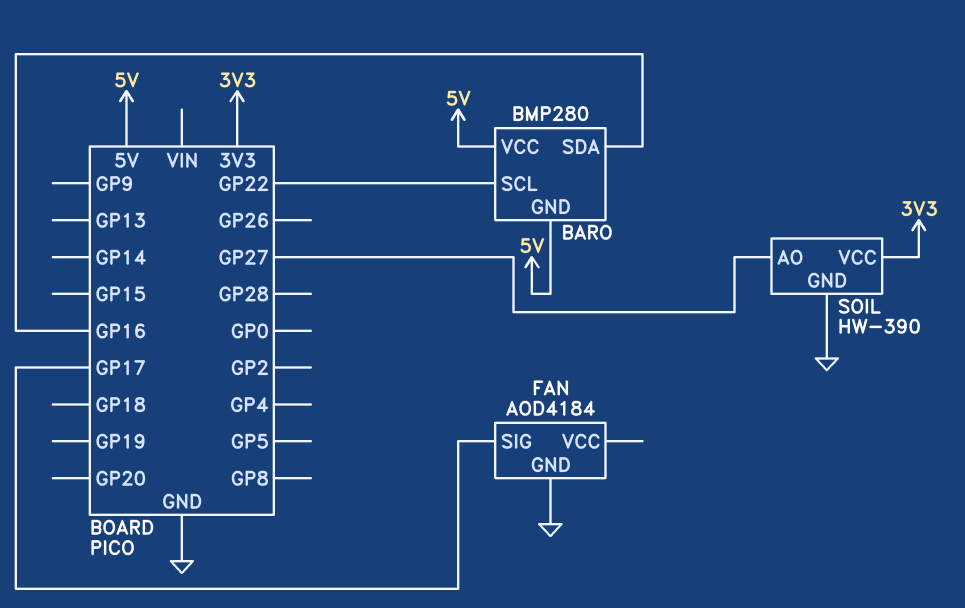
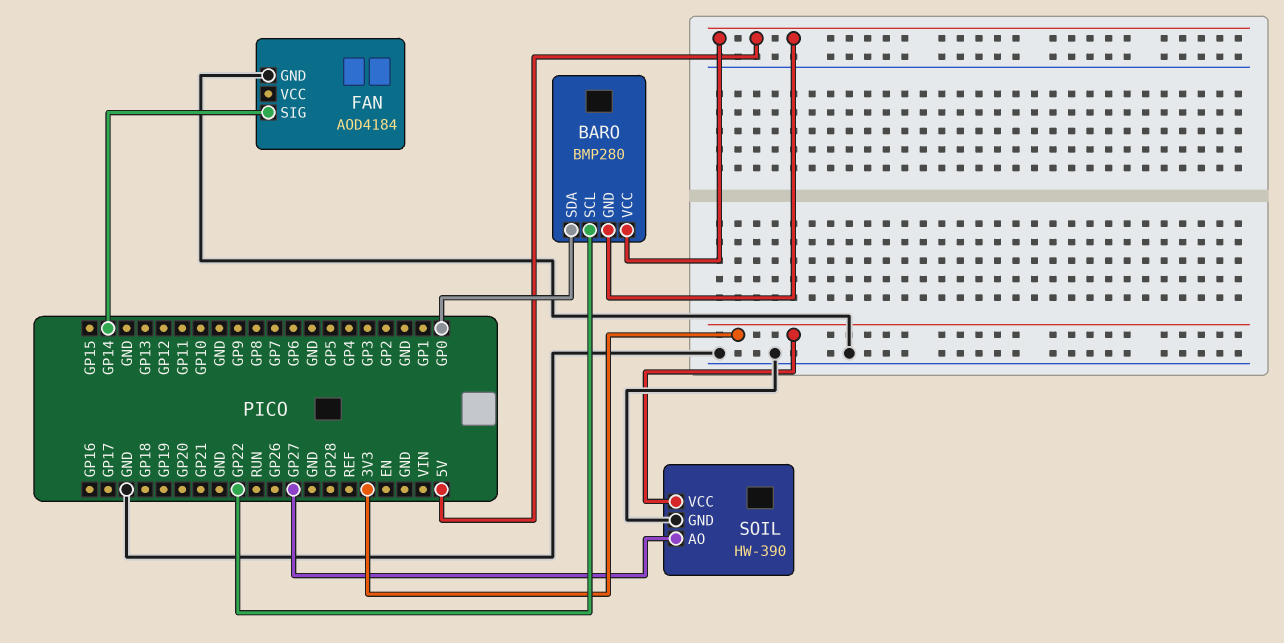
BARO pin SDA: GP16 -> GP0
FAN pin SIG: GP17 -> GP14

